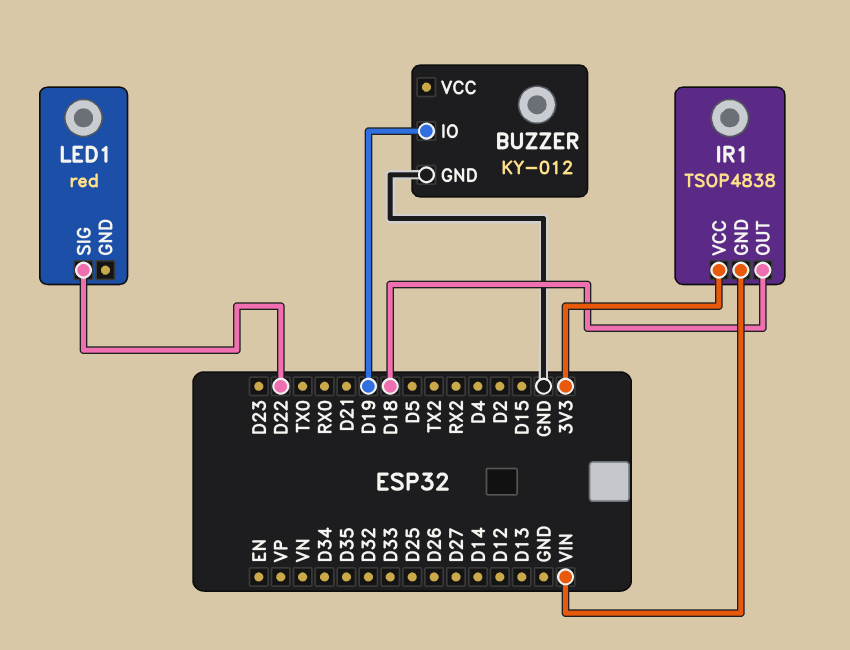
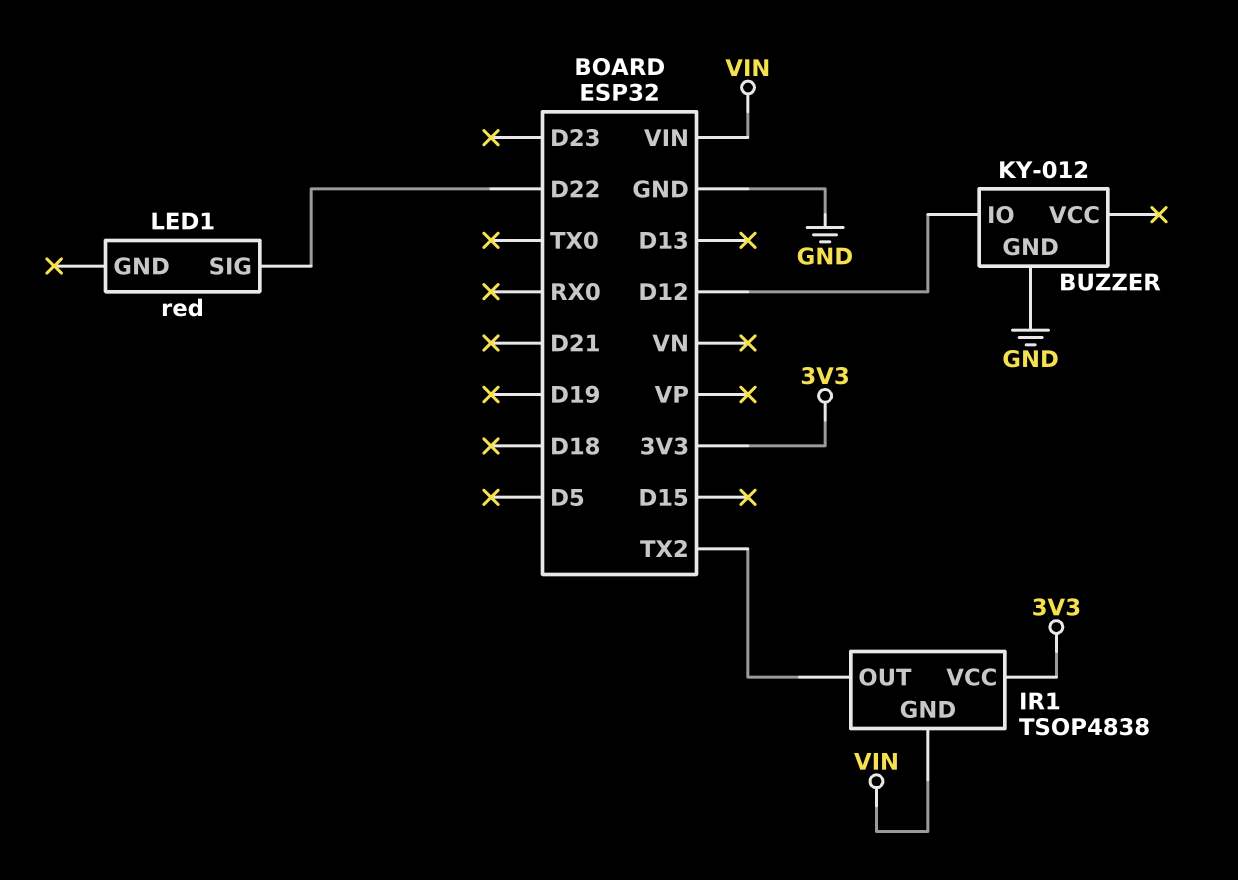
BUZZER pin IO: D19 -> D12
IR1 pin OUT: D18 -> TX2

